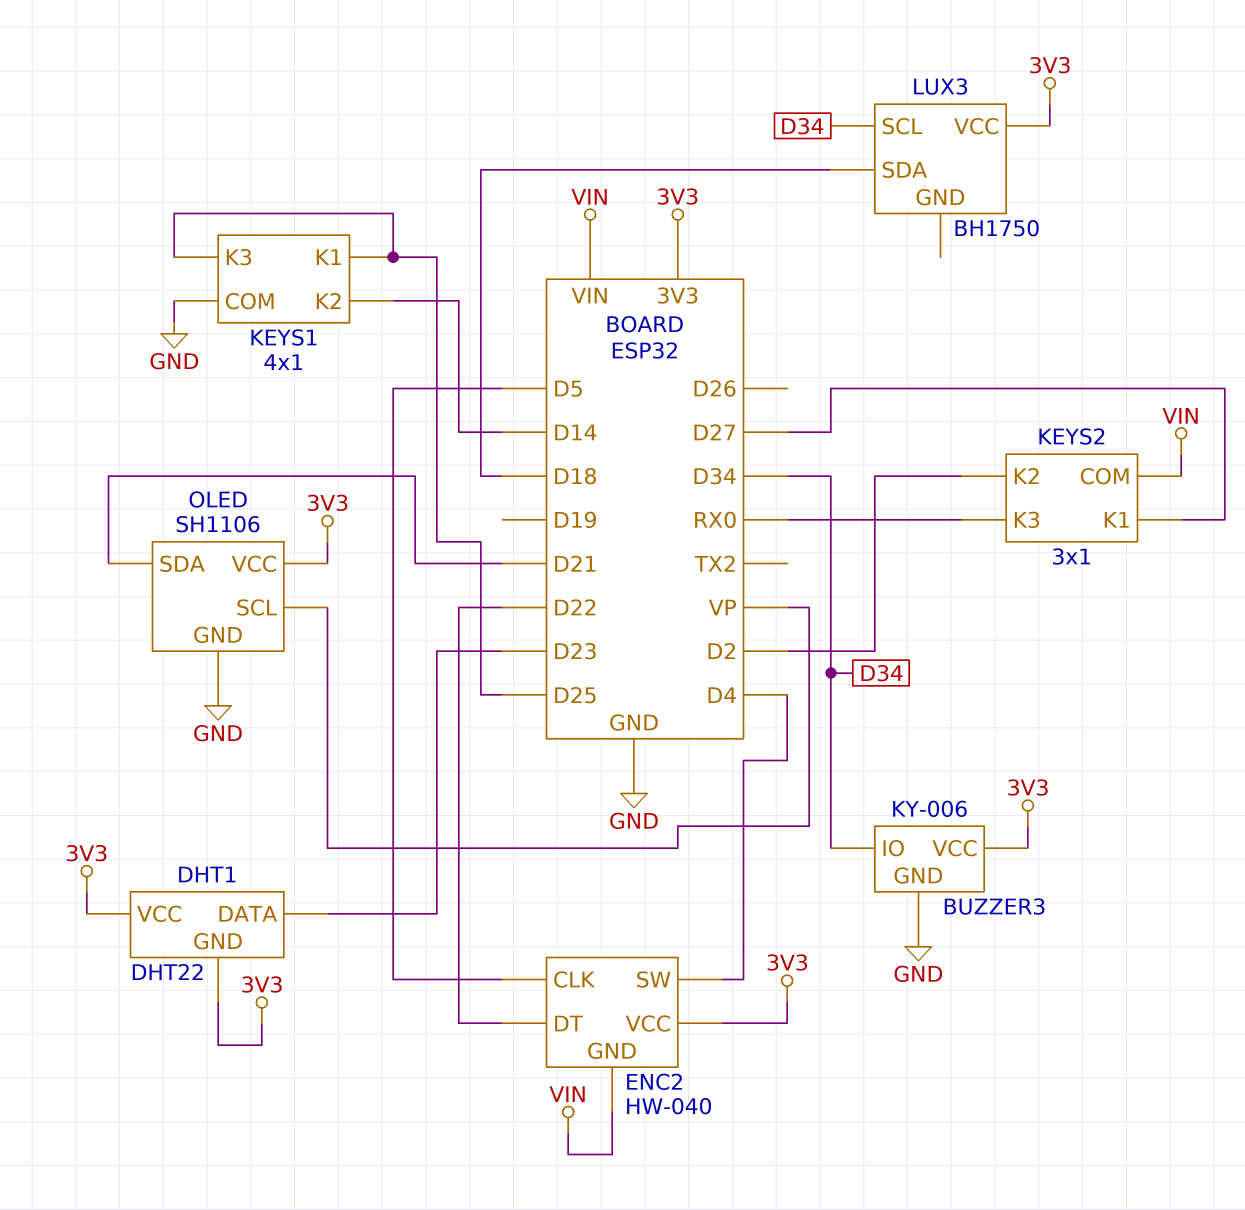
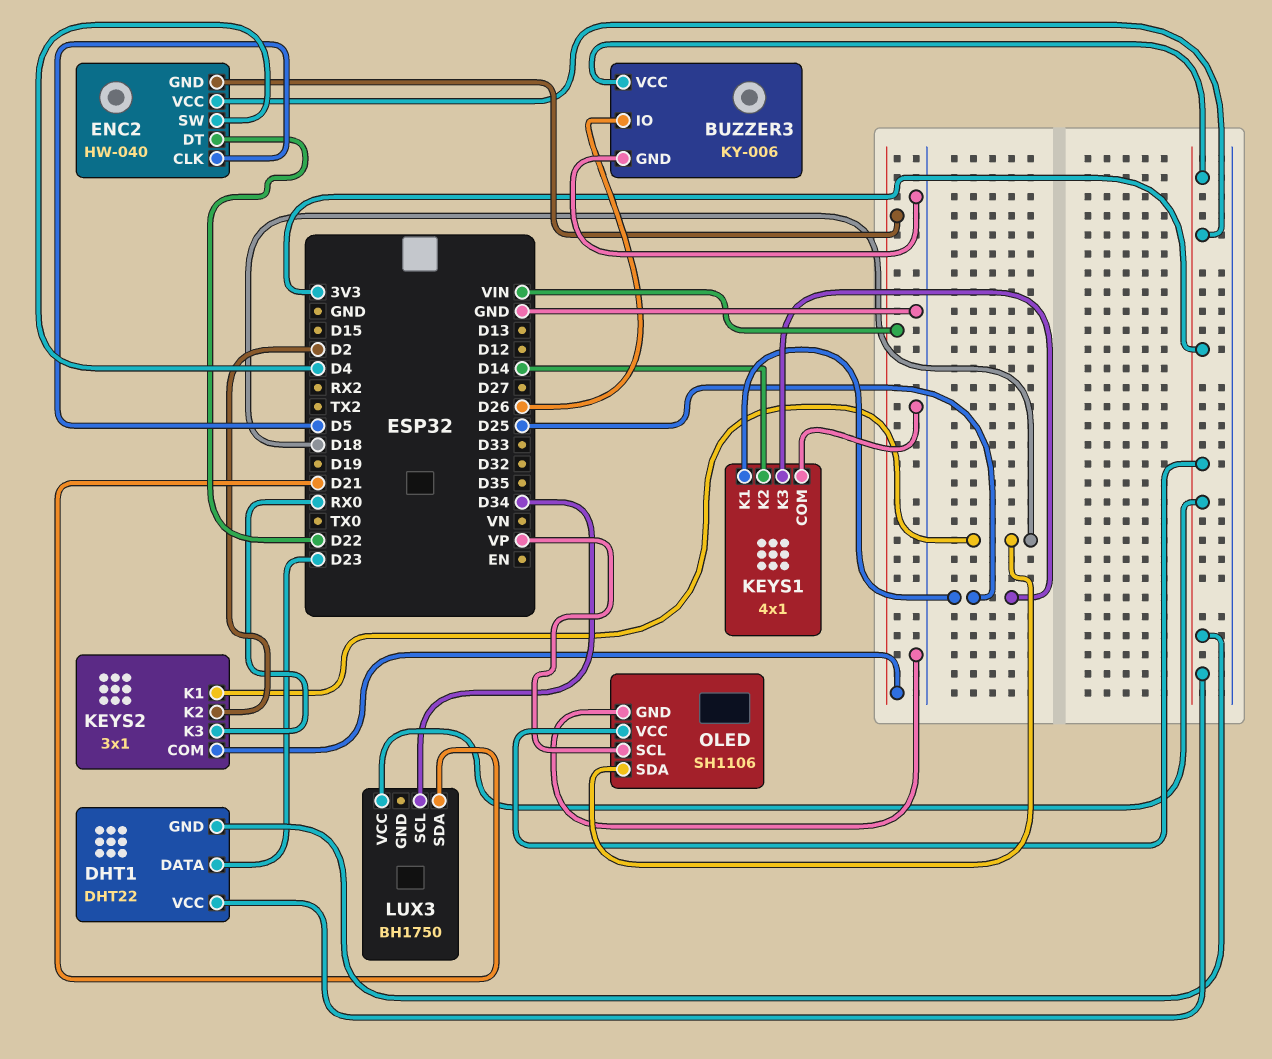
BUZZER3 pin IO: D34 -> D26
KEYS2 pin K1: D27 -> D18
LUX3 pin SDA: D18 -> D21
OLED pin SDA: D21 -> D18

